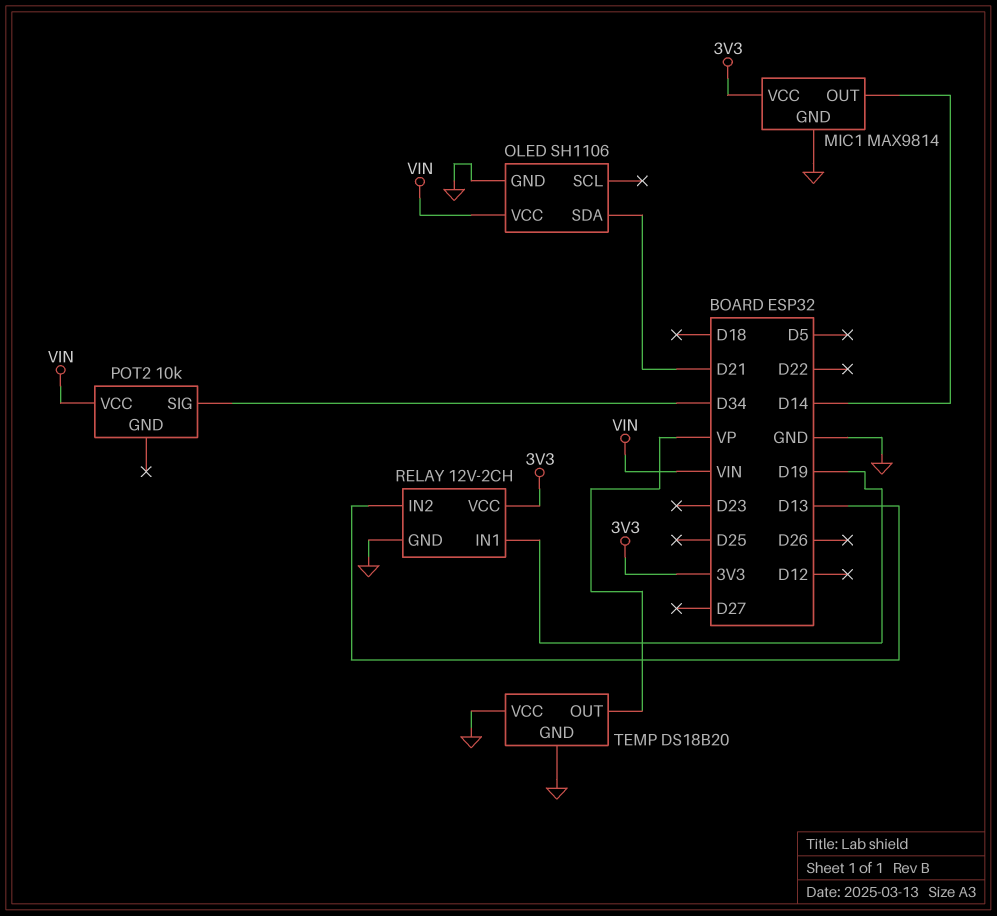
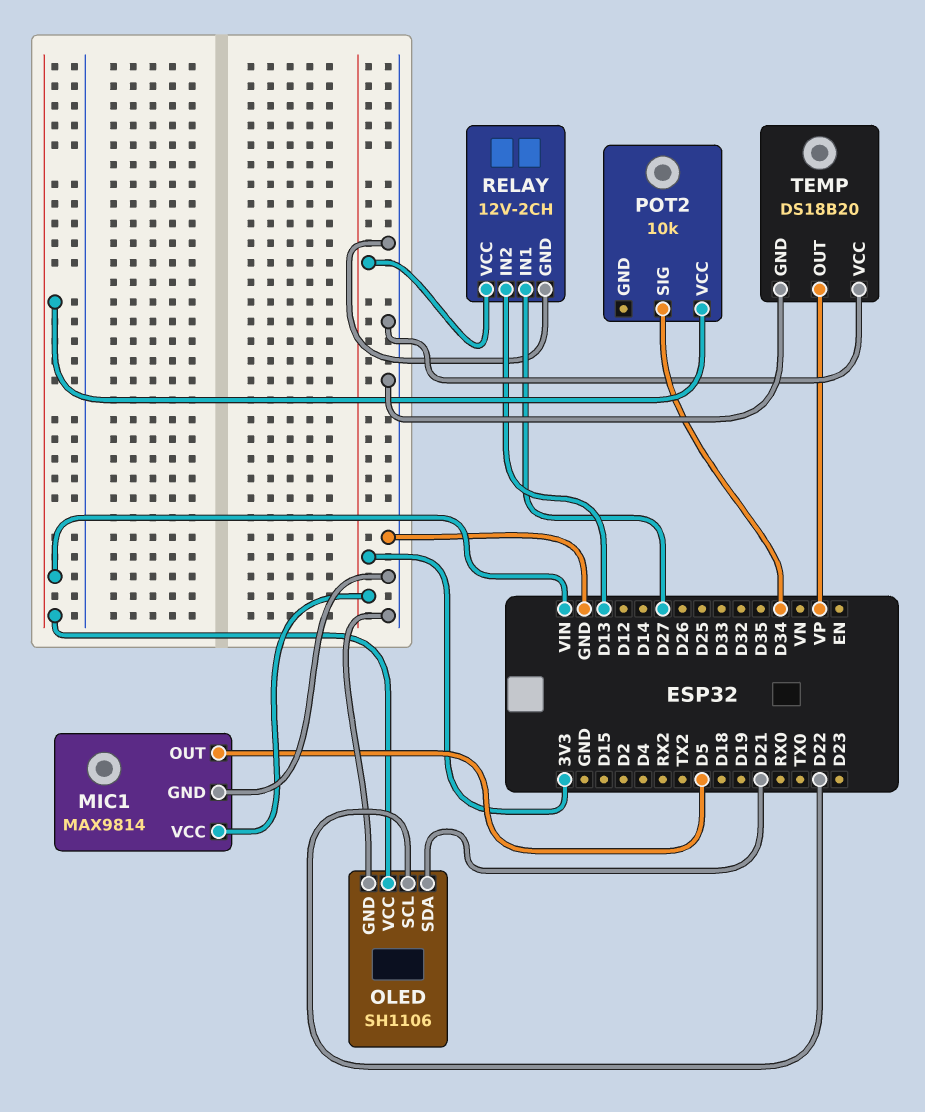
MIC1 pin OUT: D14 -> D5
OLED pin SCL: none -> D22
RELAY pin IN1: D19 -> D27

